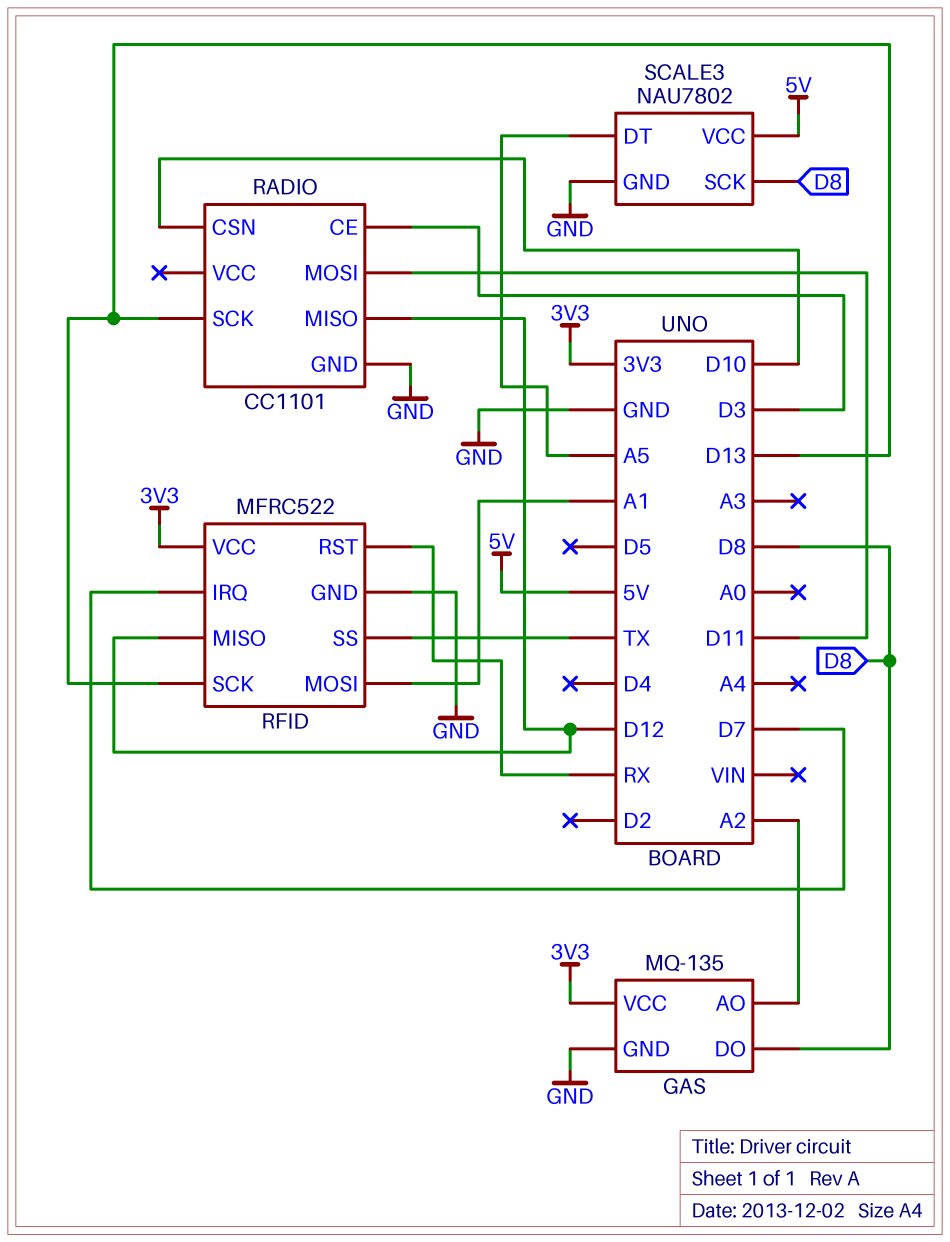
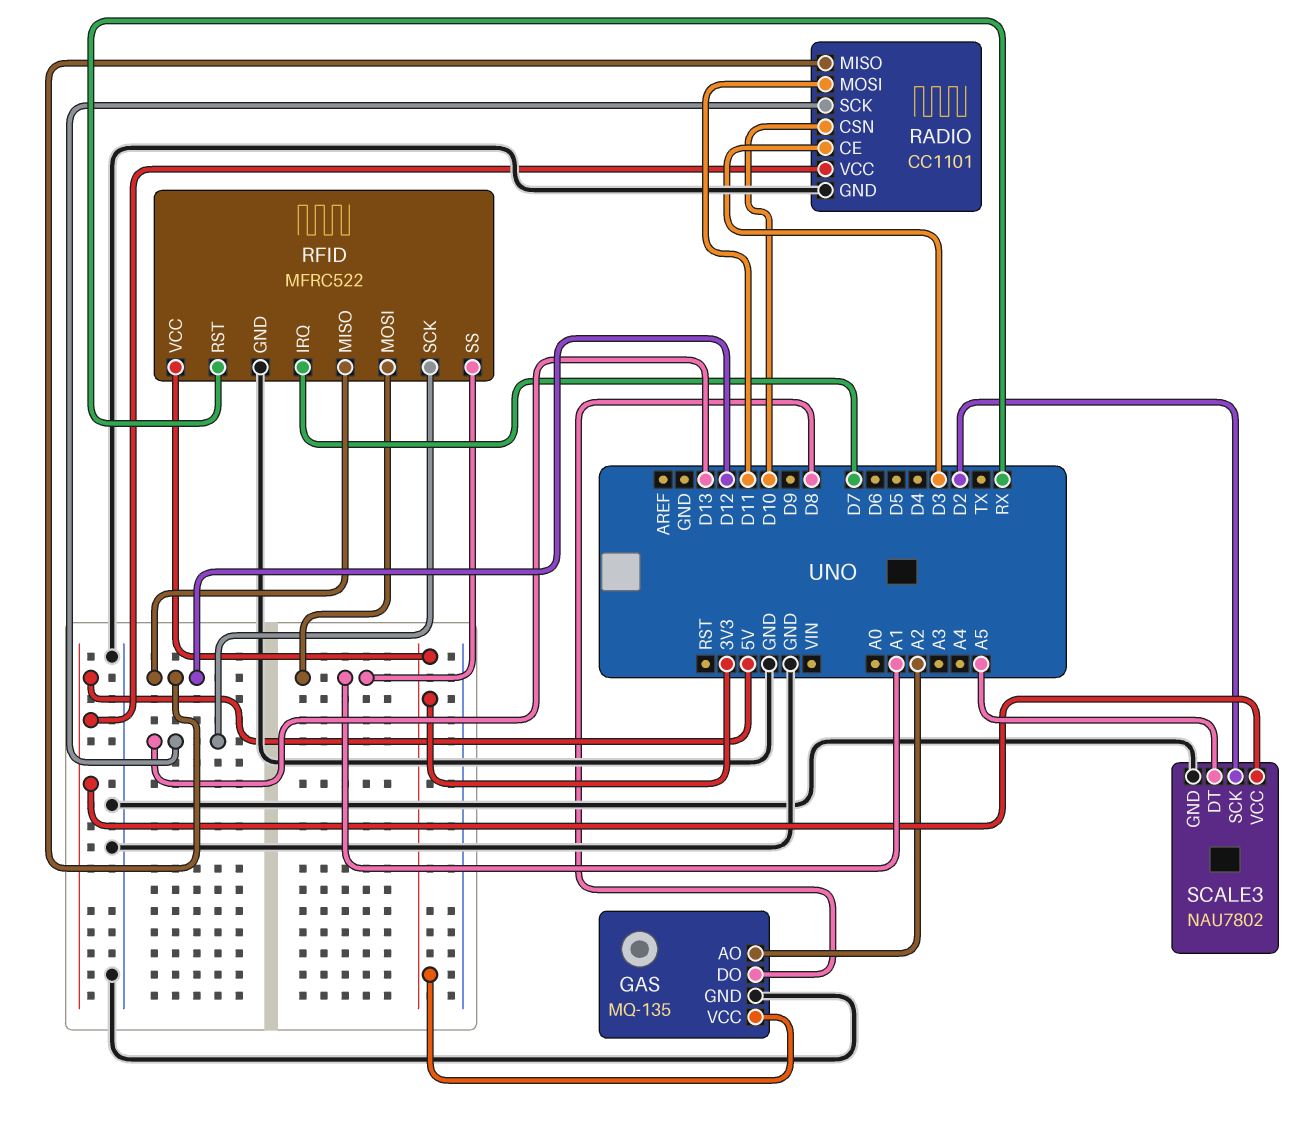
RADIO pin VCC: none -> 5V
RFID pin SS: TX -> A1
SCALE3 pin SCK: D8 -> D2

